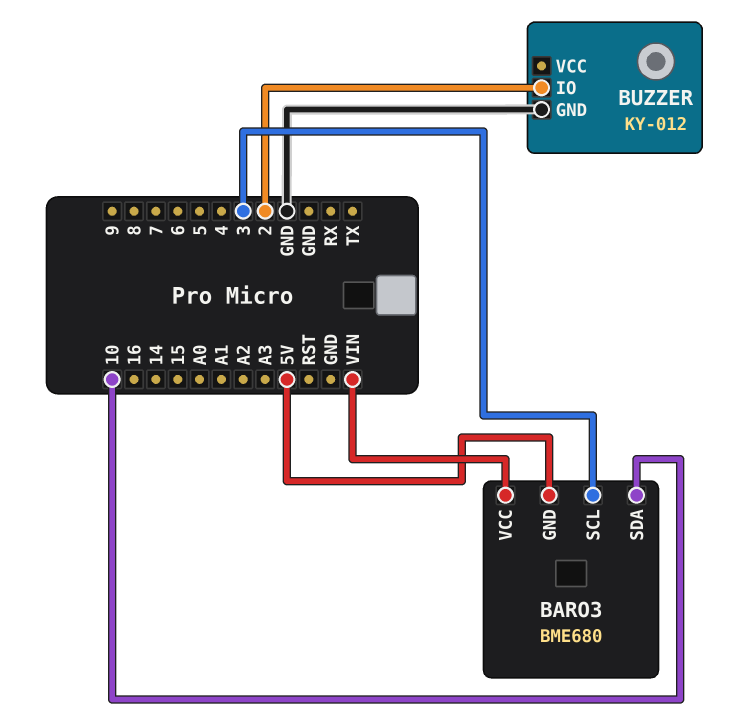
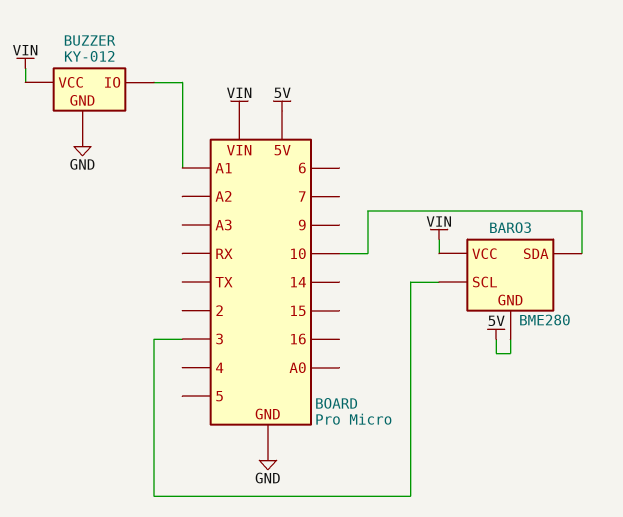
BARO3: BME680 -> BME280
BUZZER pin IO: 2 -> A1
BUZZER pin VCC: none -> VIN

